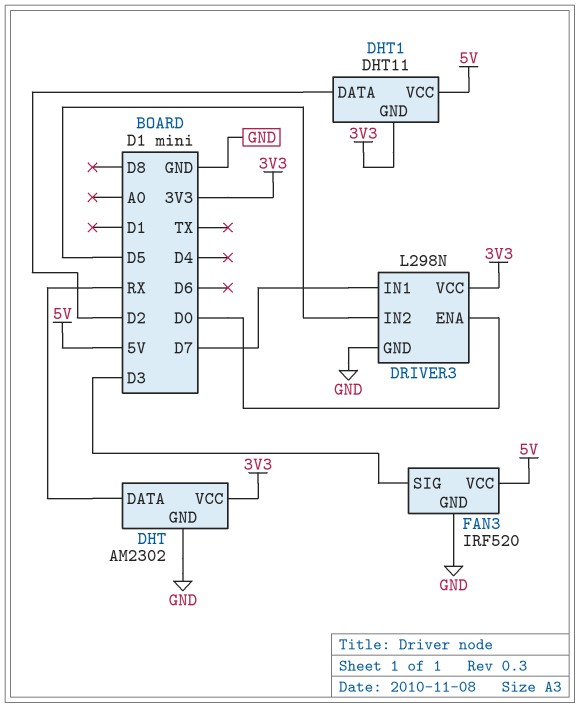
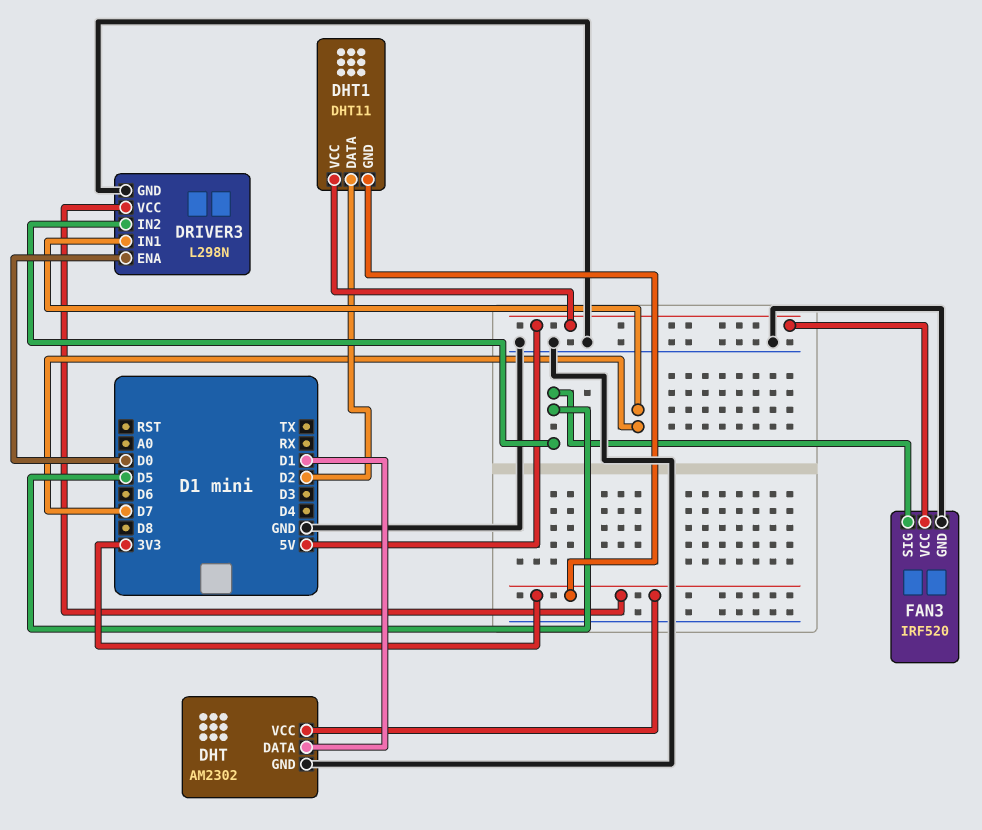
DHT pin DATA: RX -> D1
FAN3 pin SIG: D3 -> D5

